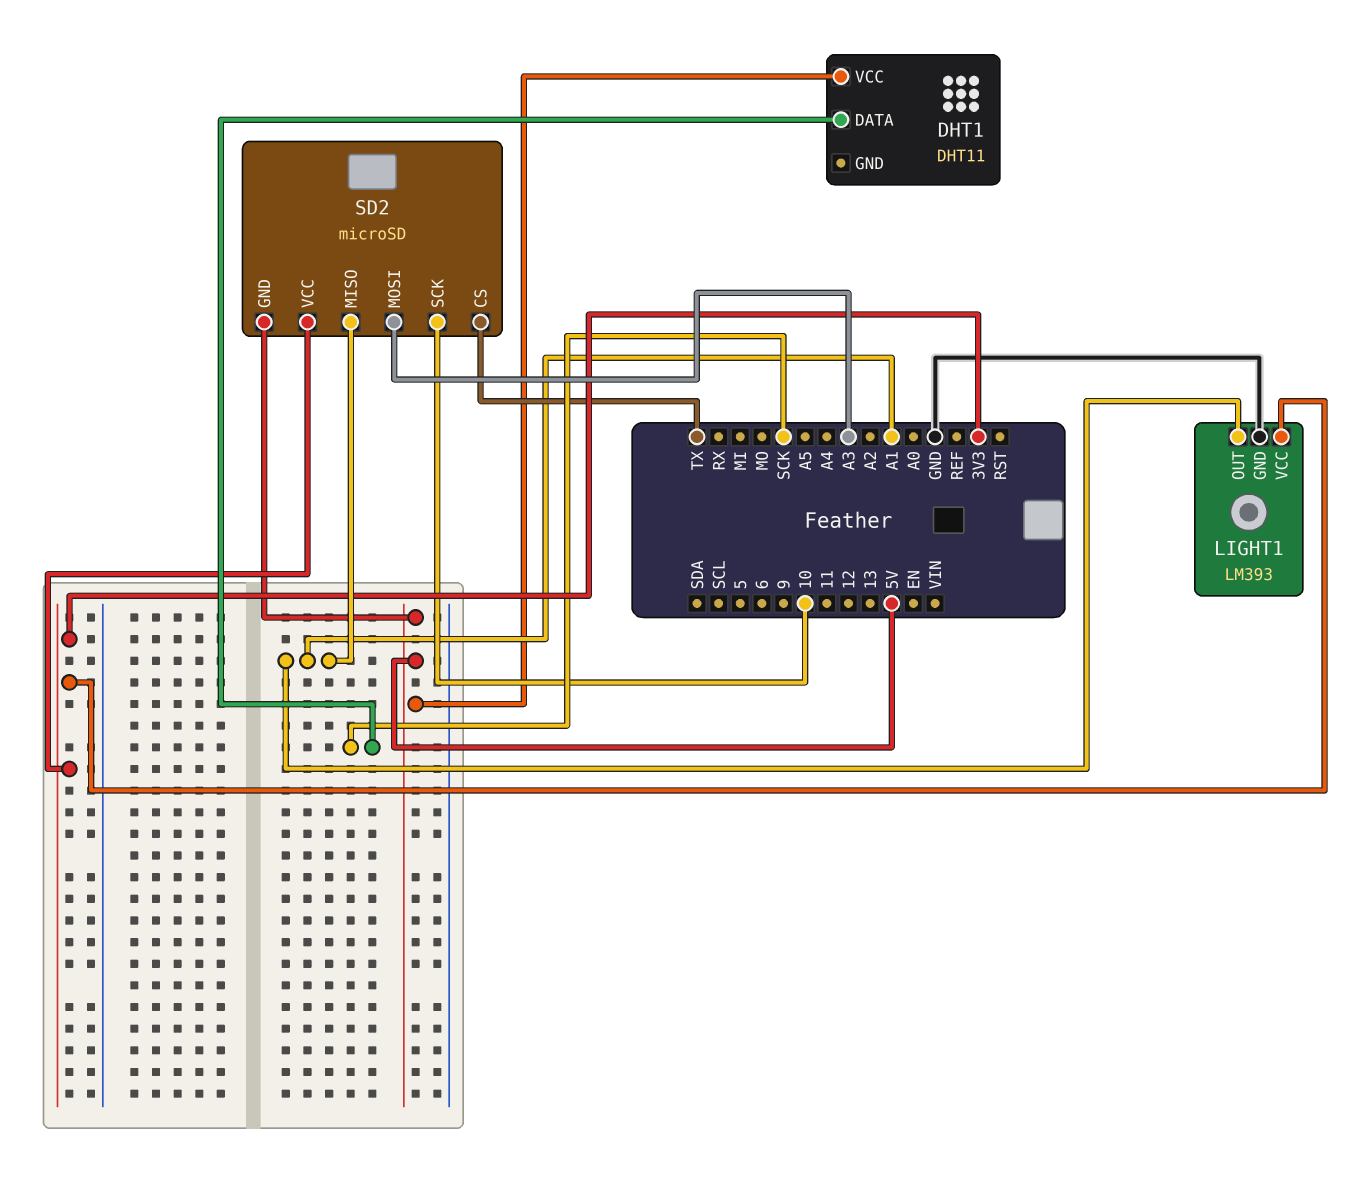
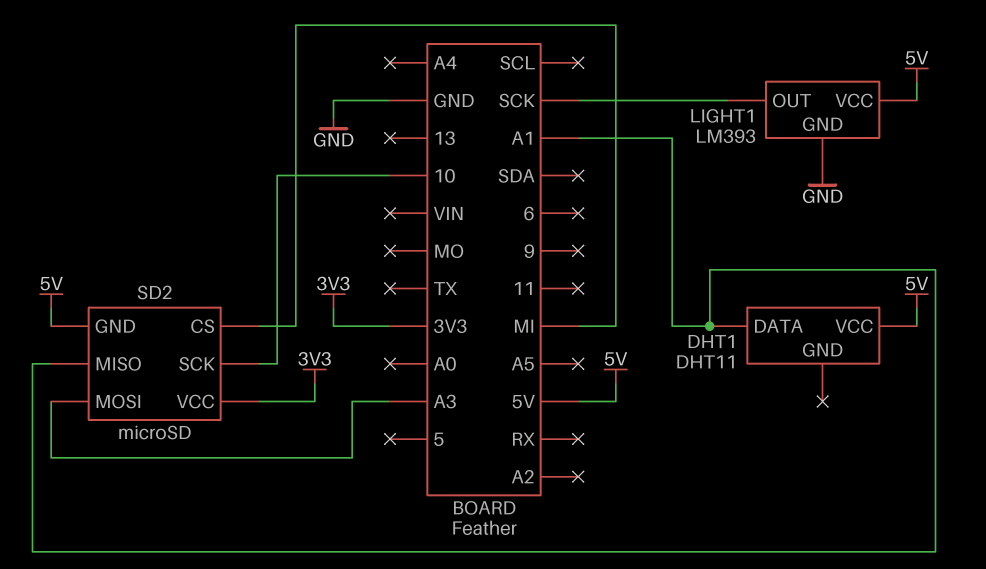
DHT1 pin DATA: SCK -> A1
LIGHT1 pin OUT: A1 -> SCK
LIGHT1 pin VCC: 3V3 -> 5V
SD2 pin CS: TX -> MI

